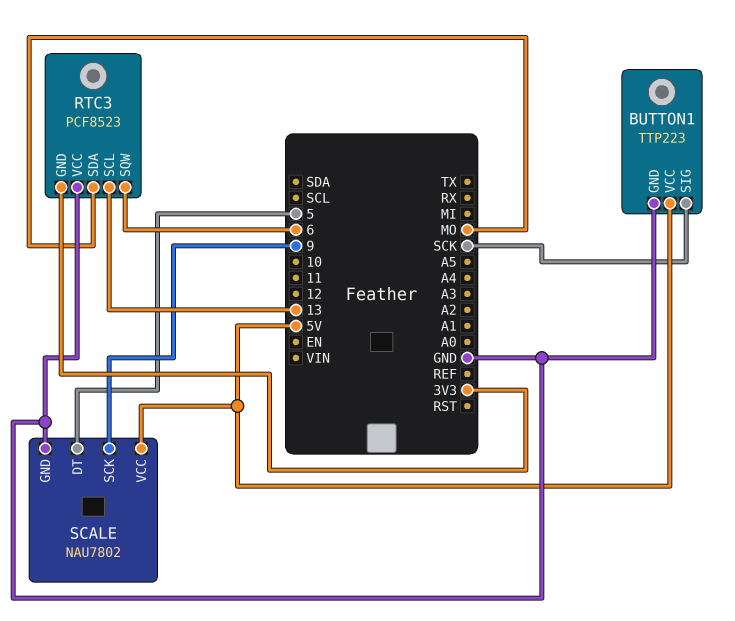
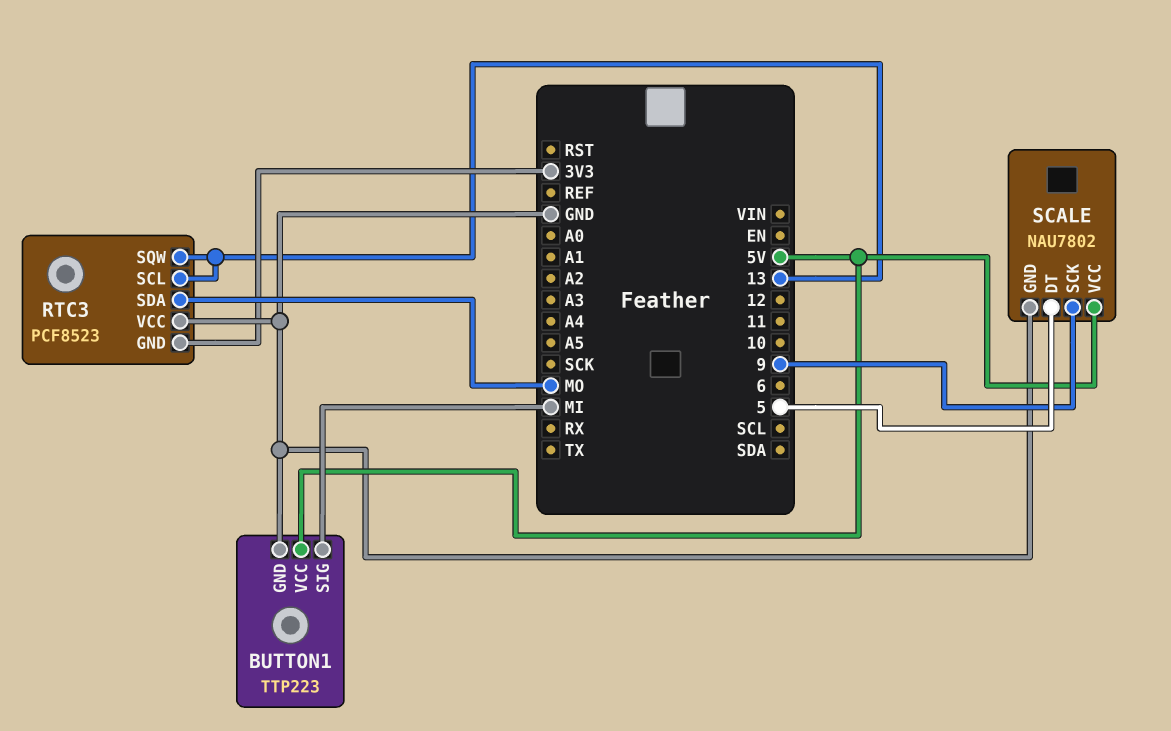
BUTTON1 pin SIG: SCK -> MI
RTC3 pin SQW: 6 -> 13

